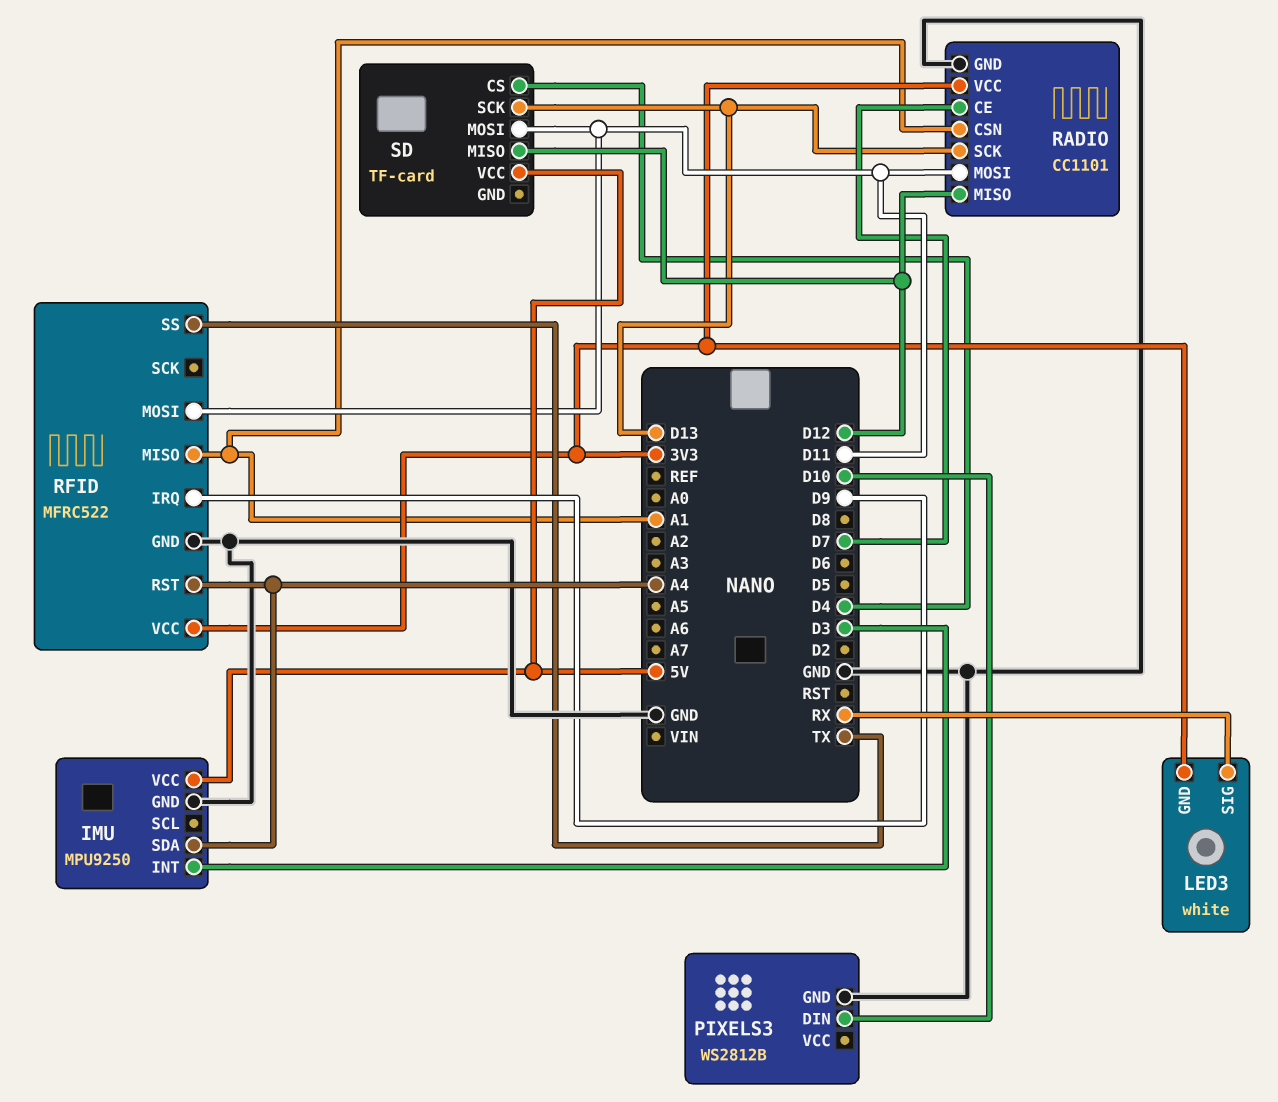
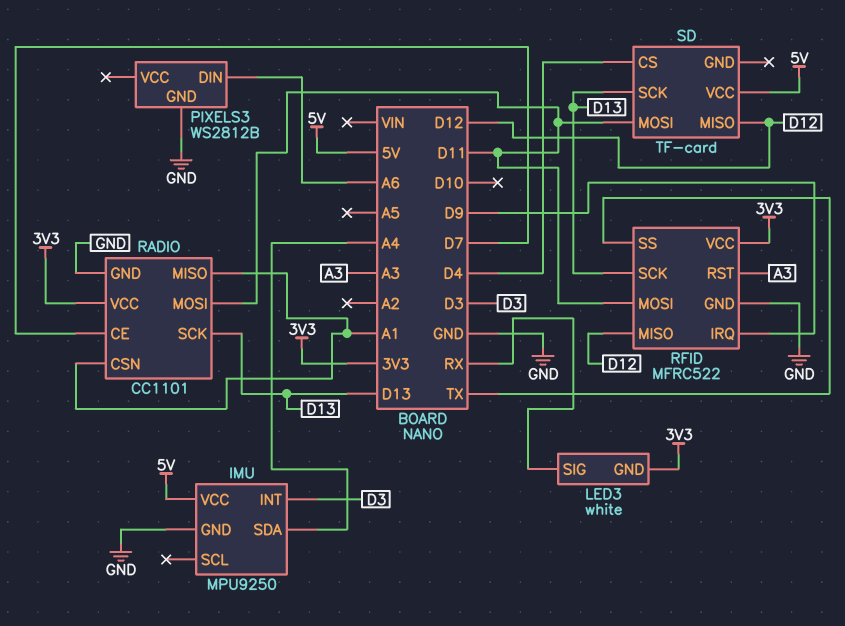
PIXELS3 pin DIN: D10 -> A6
RADIO pin MISO: D12 -> A1
RFID pin MISO: A1 -> D12
RFID pin RST: A4 -> A3
RFID pin SCK: none -> D13

